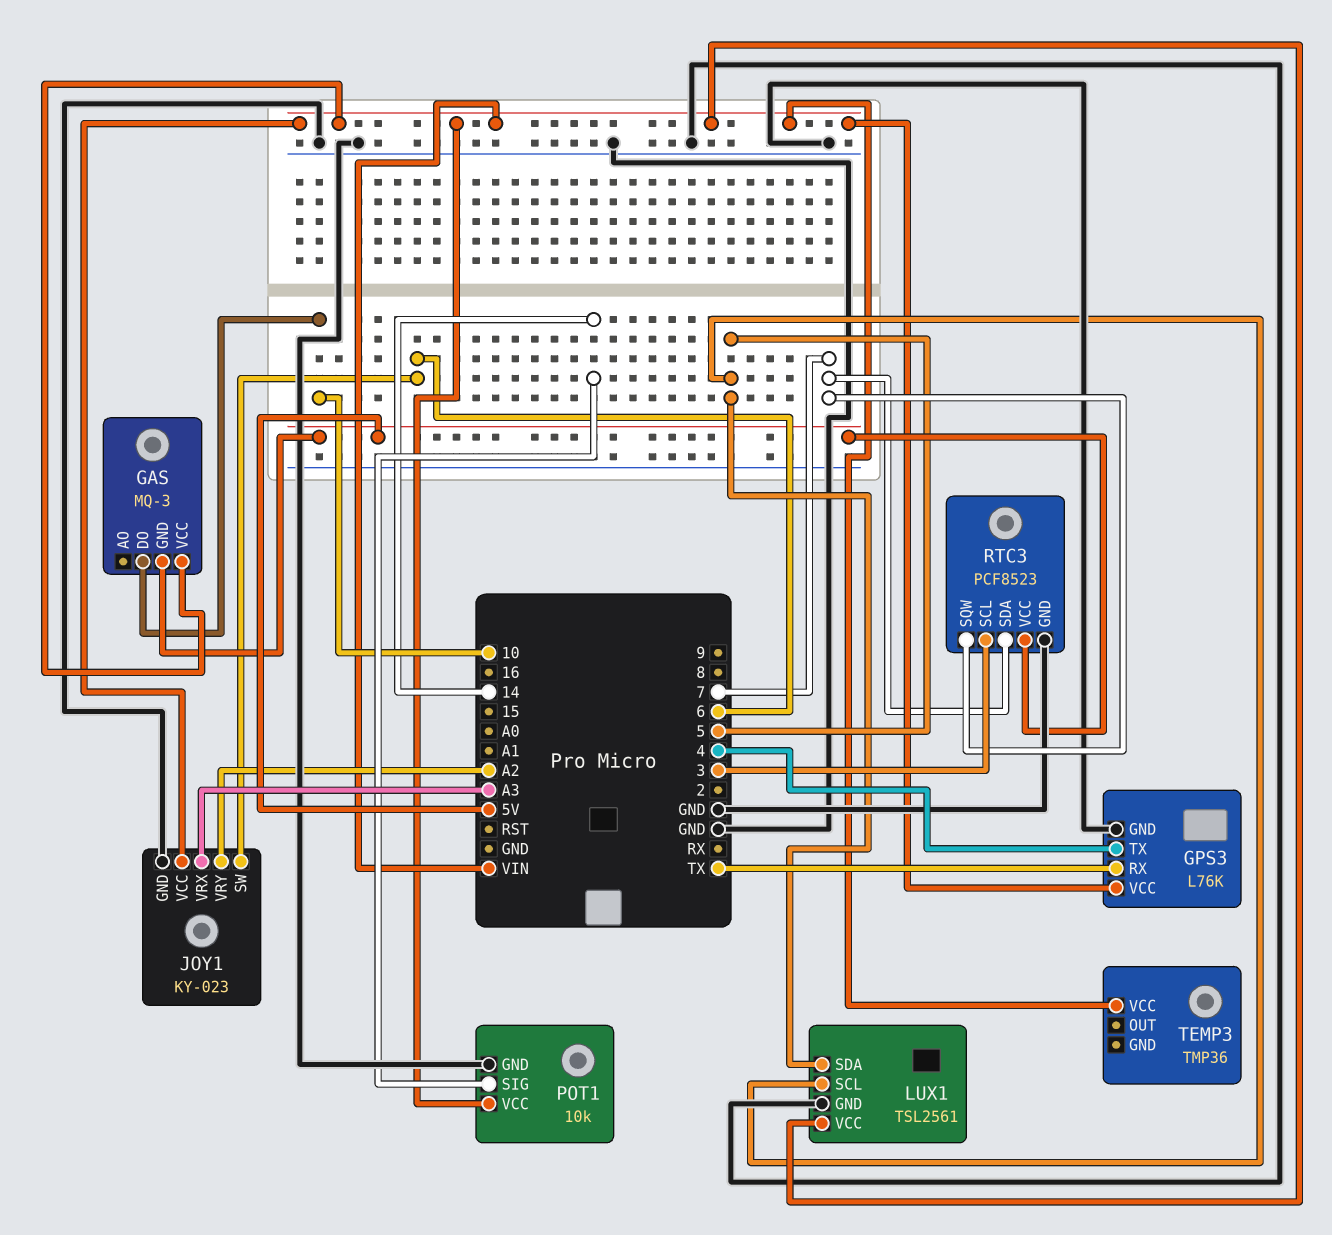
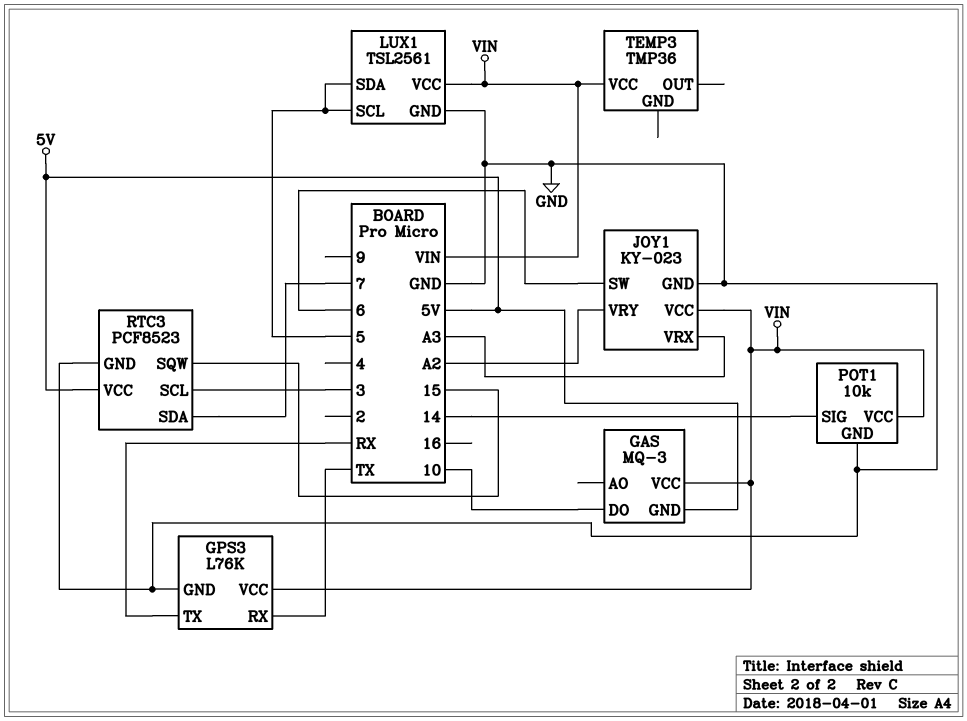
GPS3 pin TX: 4 -> RX
RTC3 pin SQW: 7 -> 15

